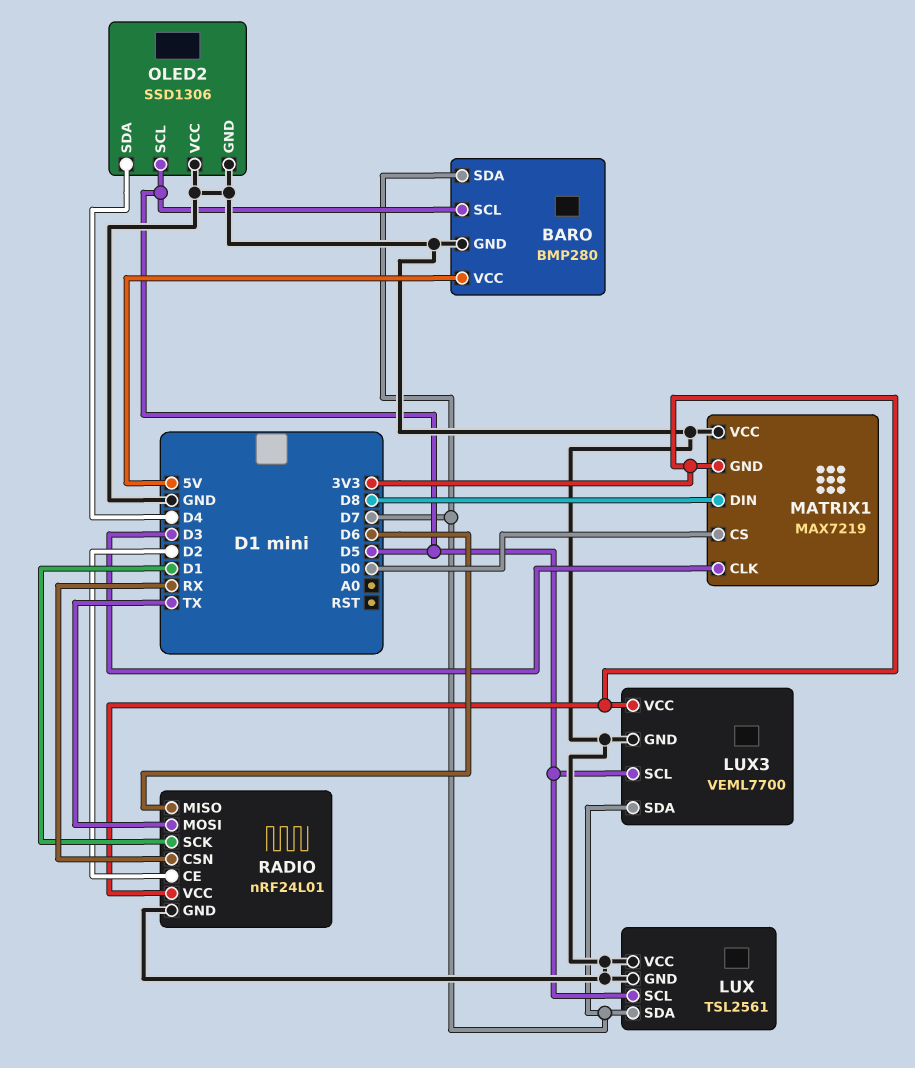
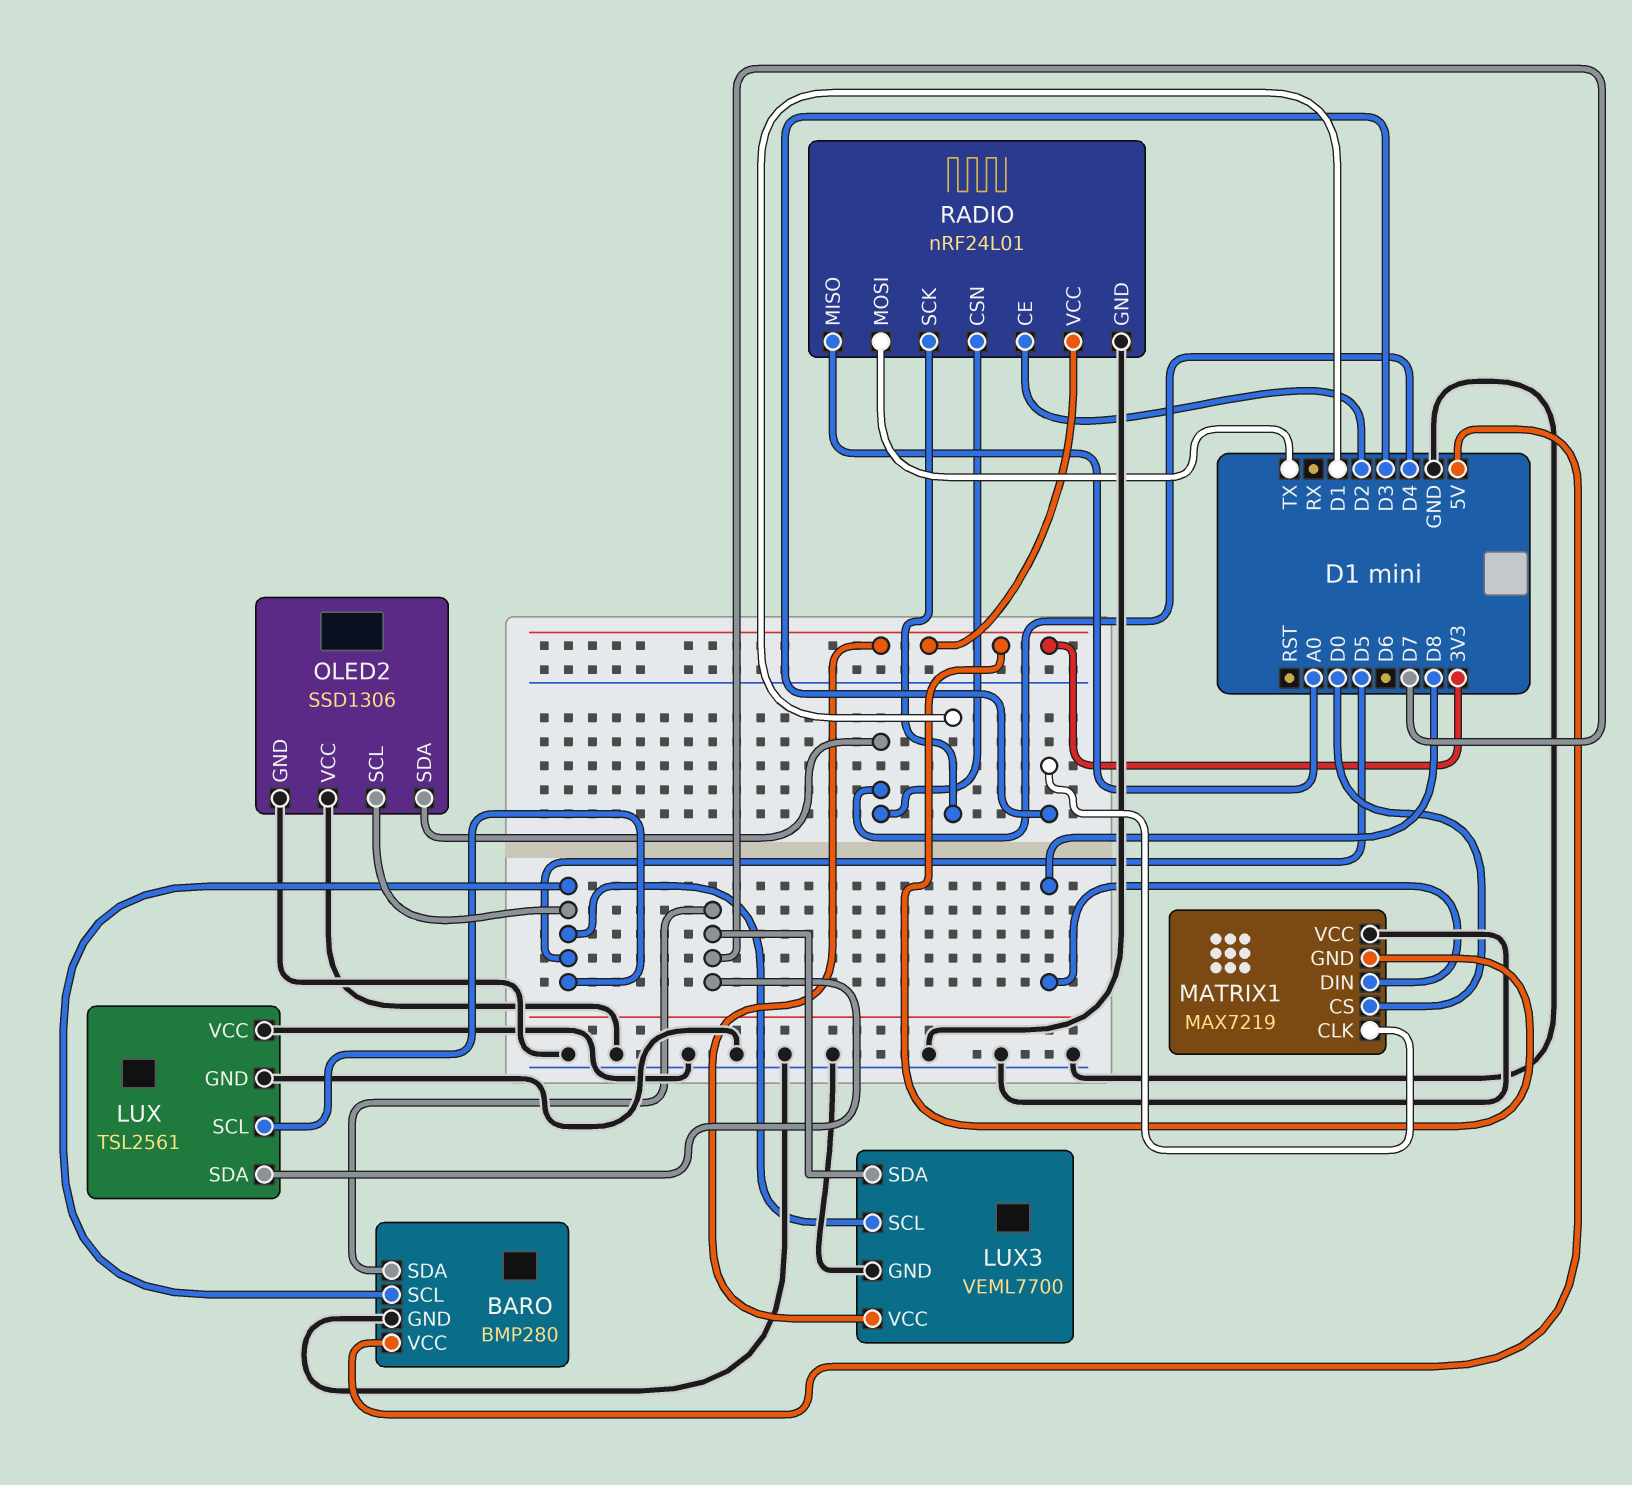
RADIO pin CSN: RX -> D4
RADIO pin MISO: D6 -> A0

